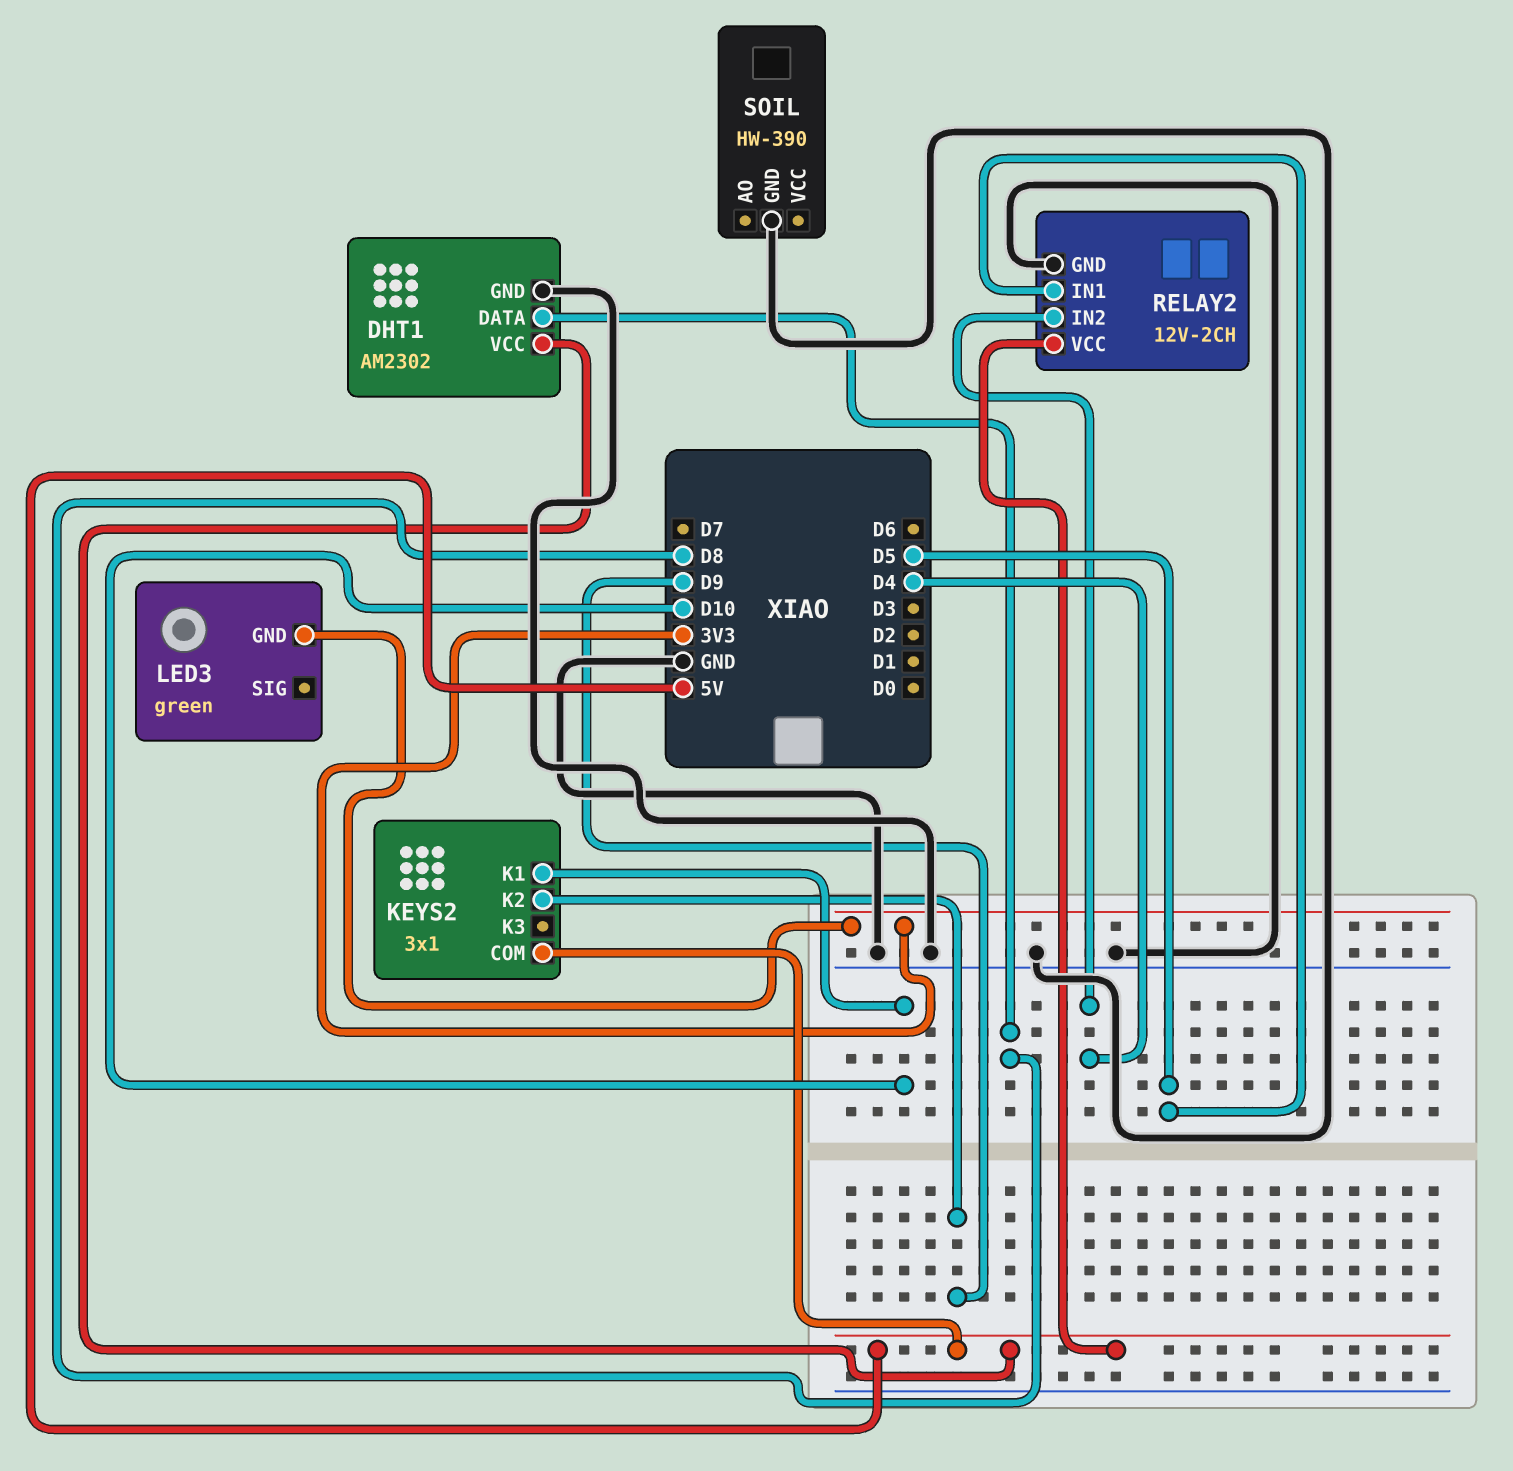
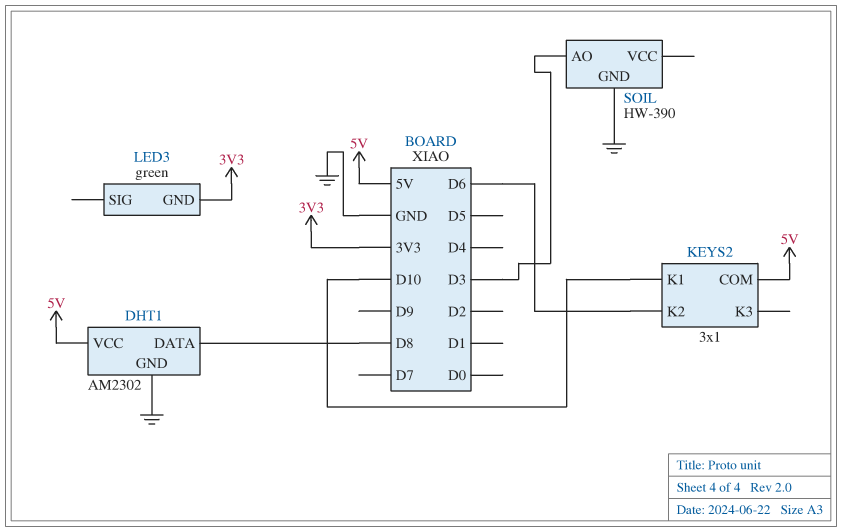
KEYS2 pin K2: D9 -> D6
RELAY2: 12V-2CH -> none
RELAY2 pin GND: GND -> none
RELAY2 pin IN1: D5 -> none
RELAY2 pin IN2: D4 -> none
RELAY2 pin VCC: 5V -> none
SOIL pin AO: none -> D3

